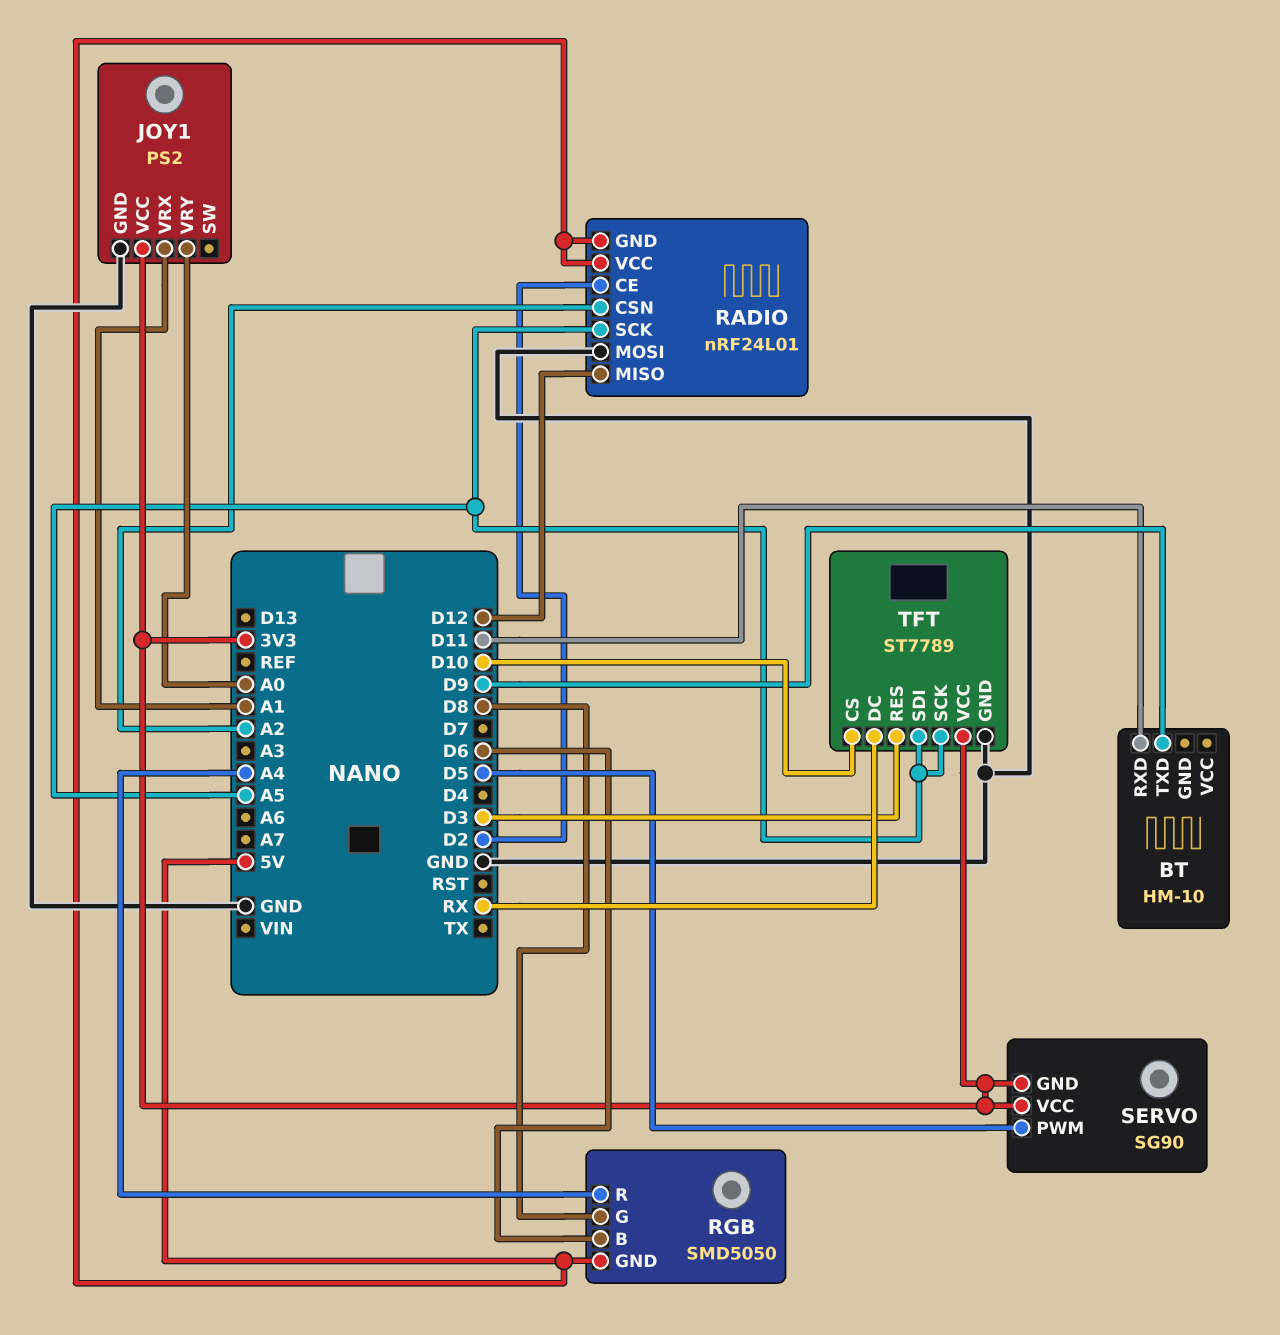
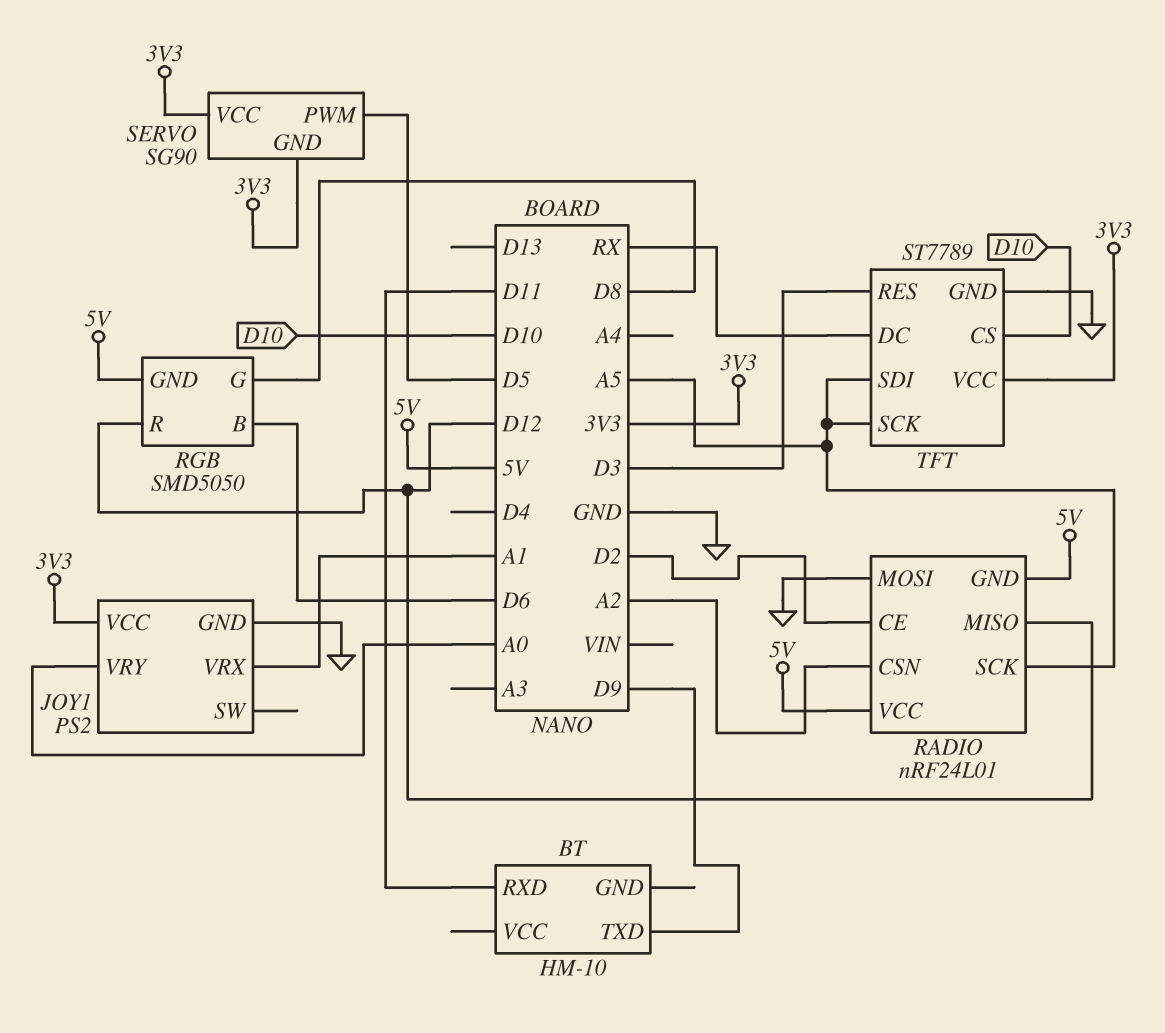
RGB pin R: A4 -> D12

